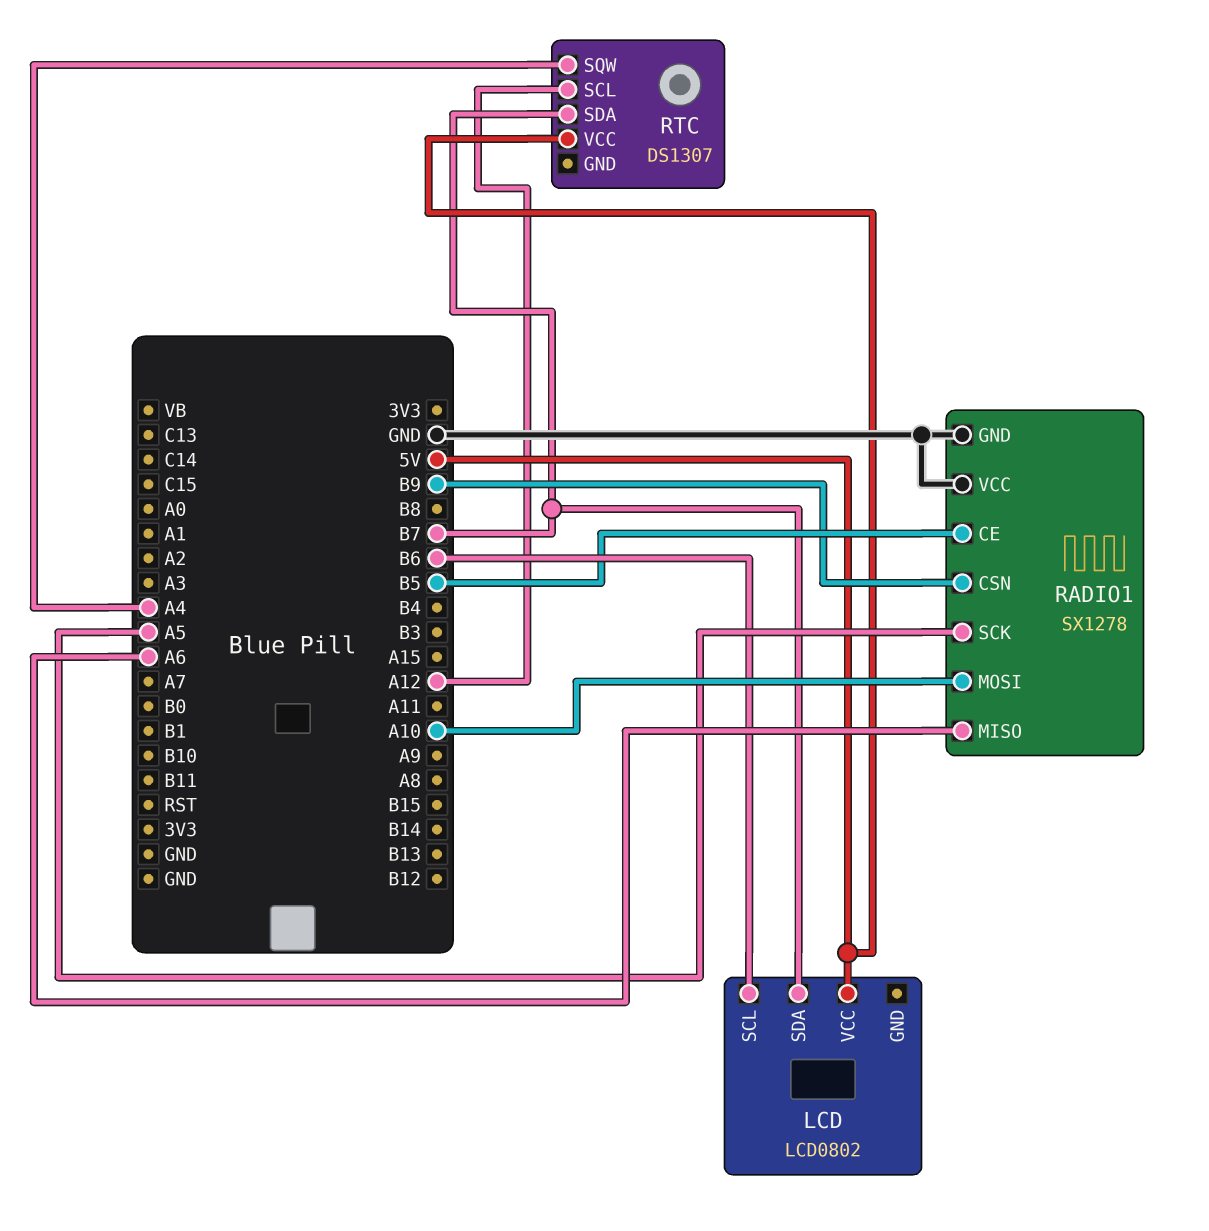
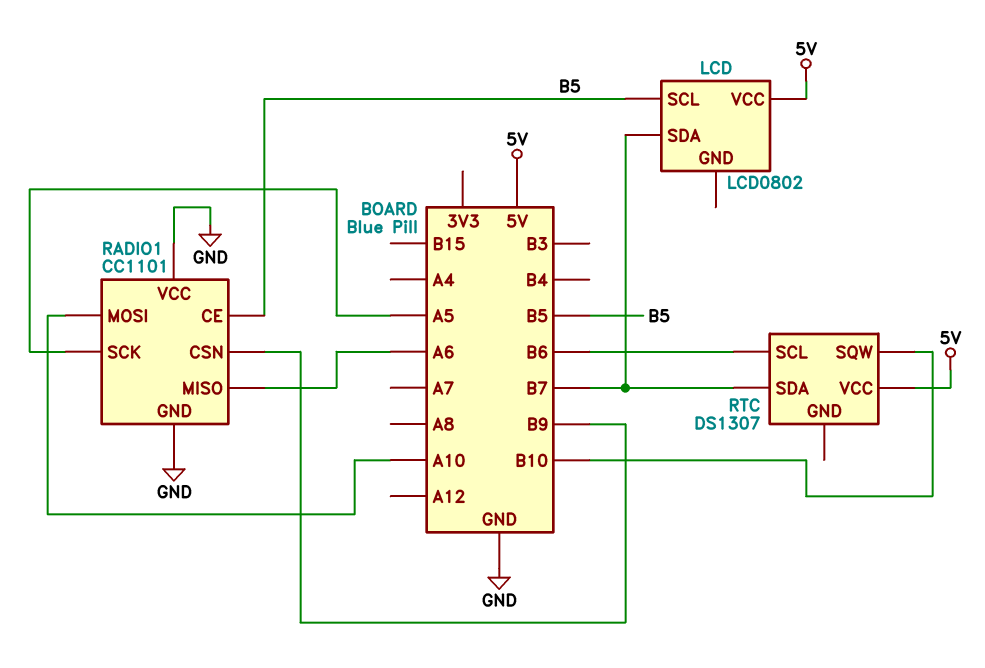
LCD pin SCL: B6 -> B5
RADIO1: SX1278 -> CC1101
RTC pin SCL: A12 -> B6
RTC pin SQW: A4 -> B10

